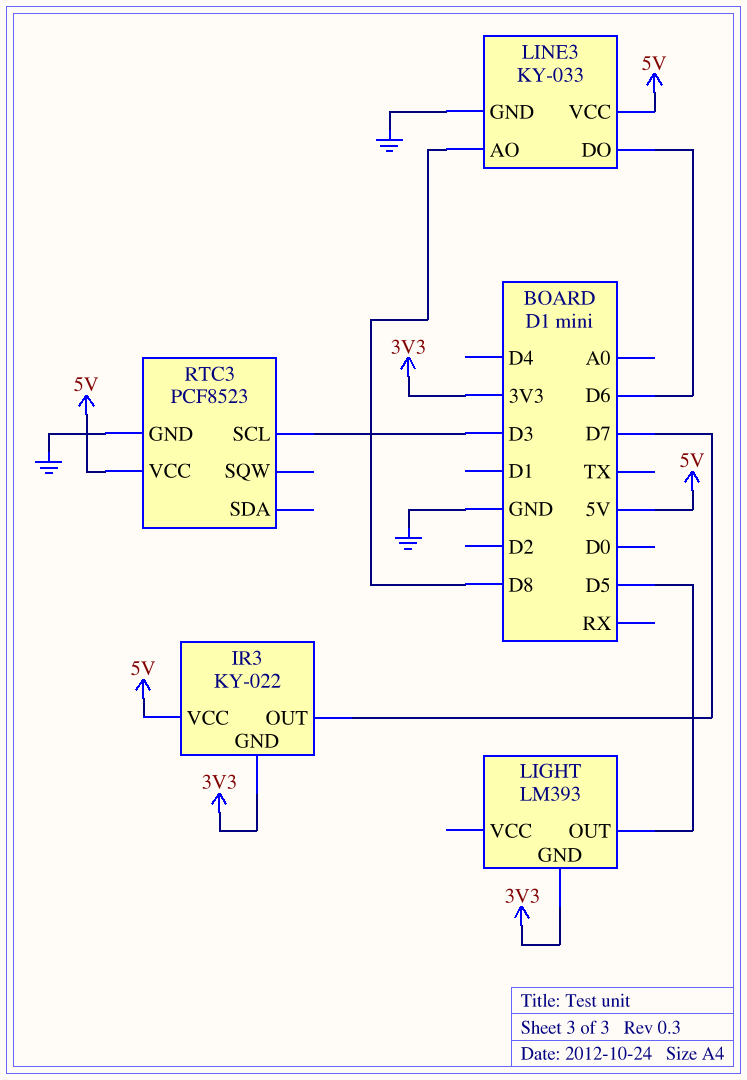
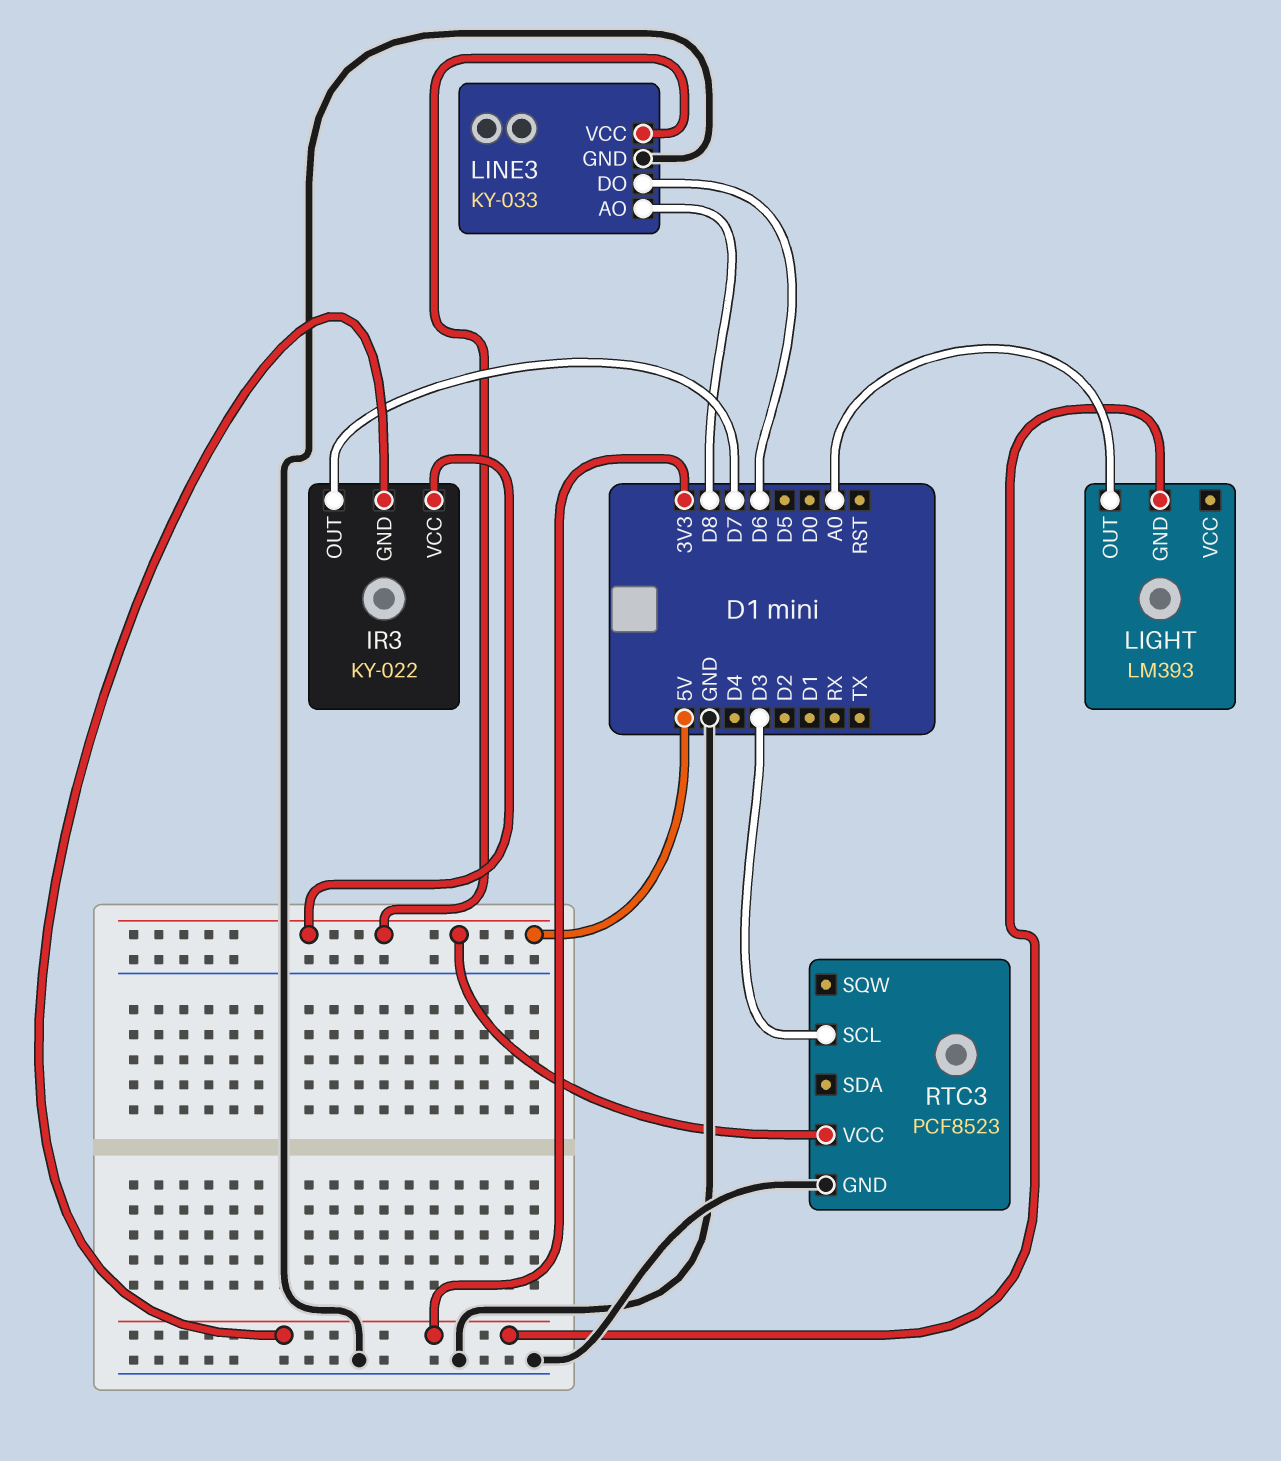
LIGHT pin OUT: D5 -> A0

